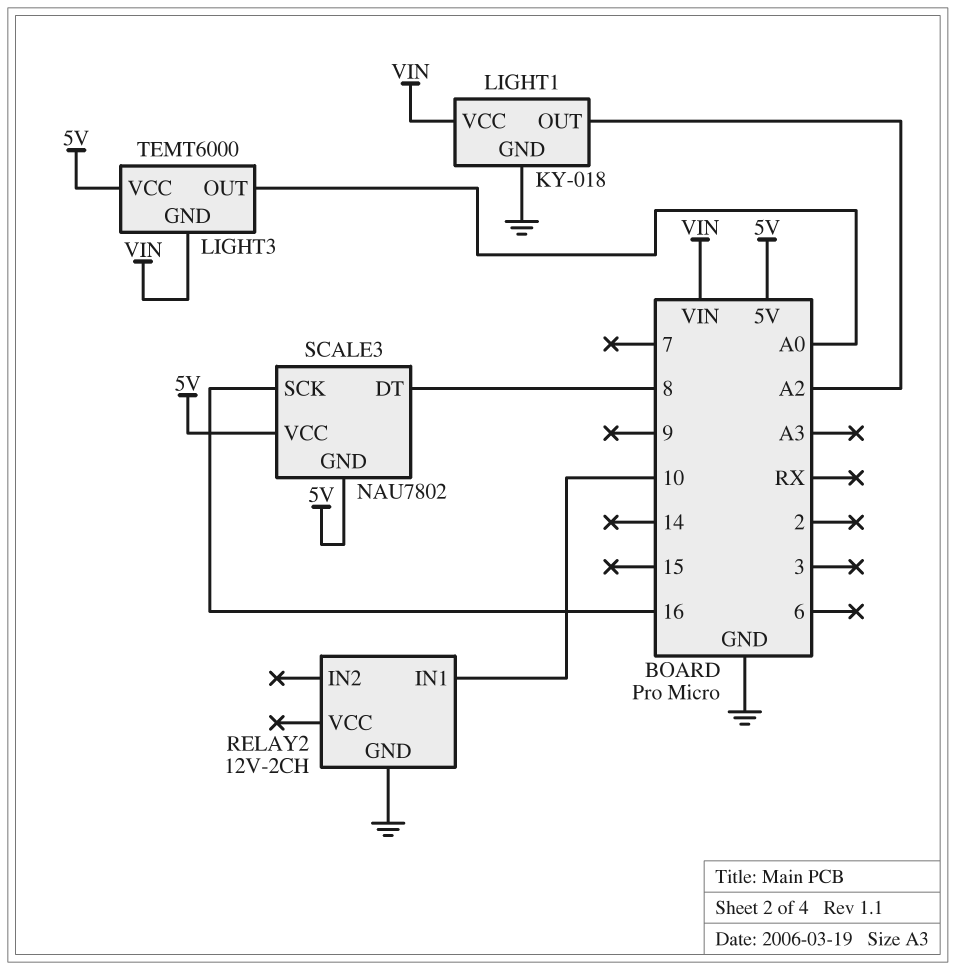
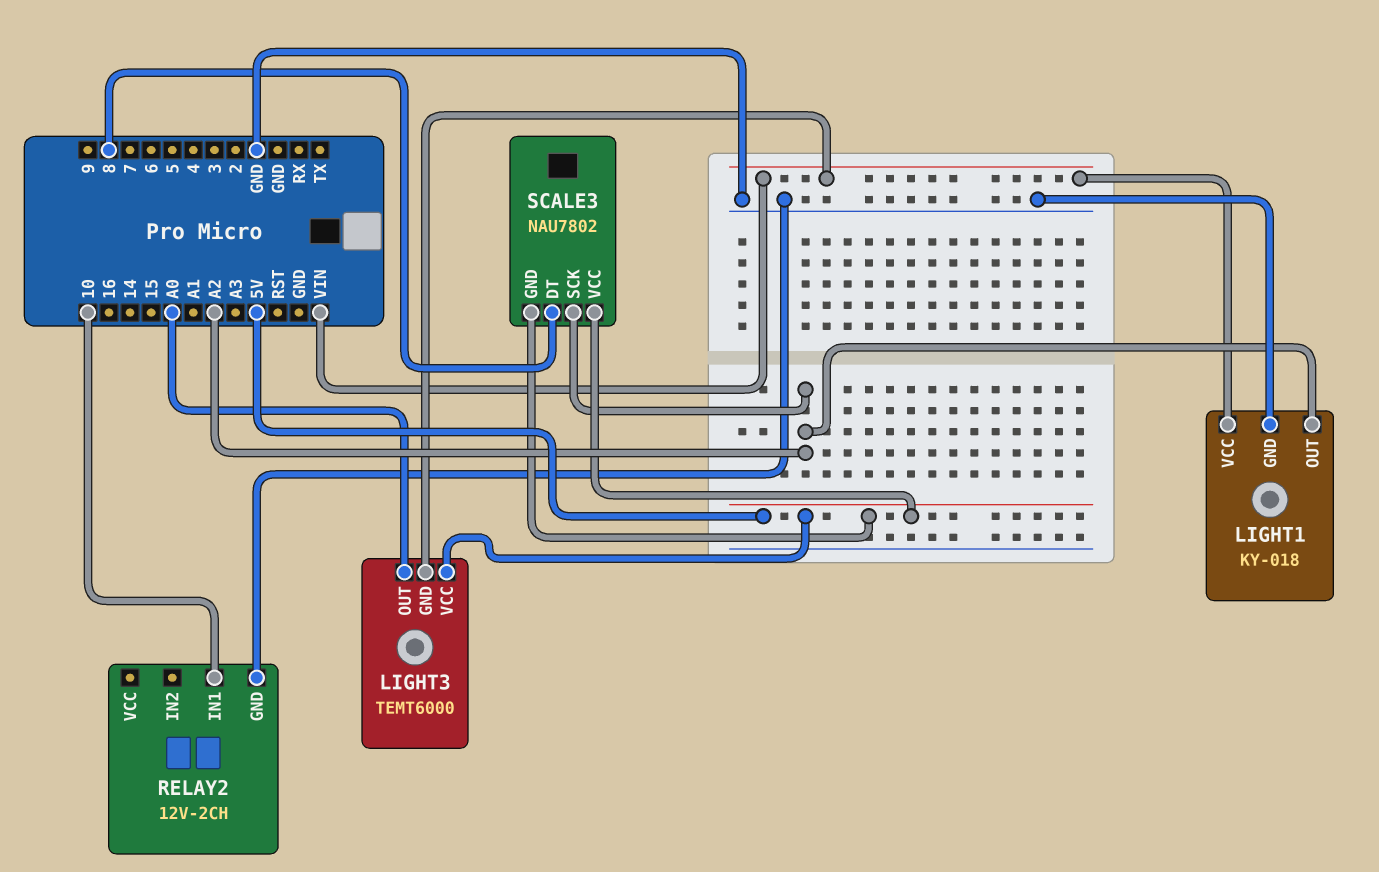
SCALE3 pin SCK: 16 -> A2

